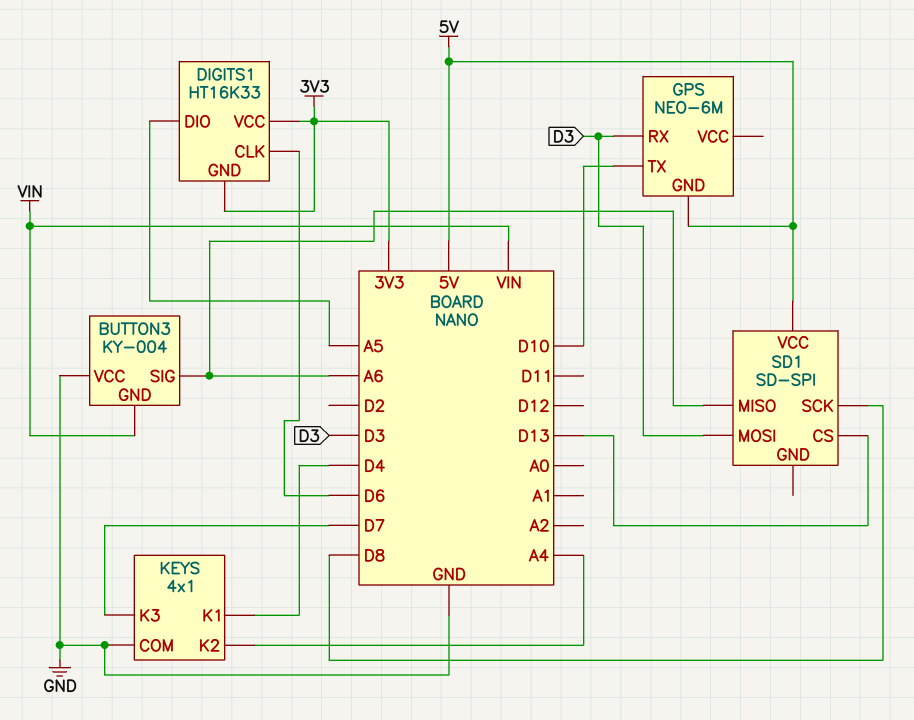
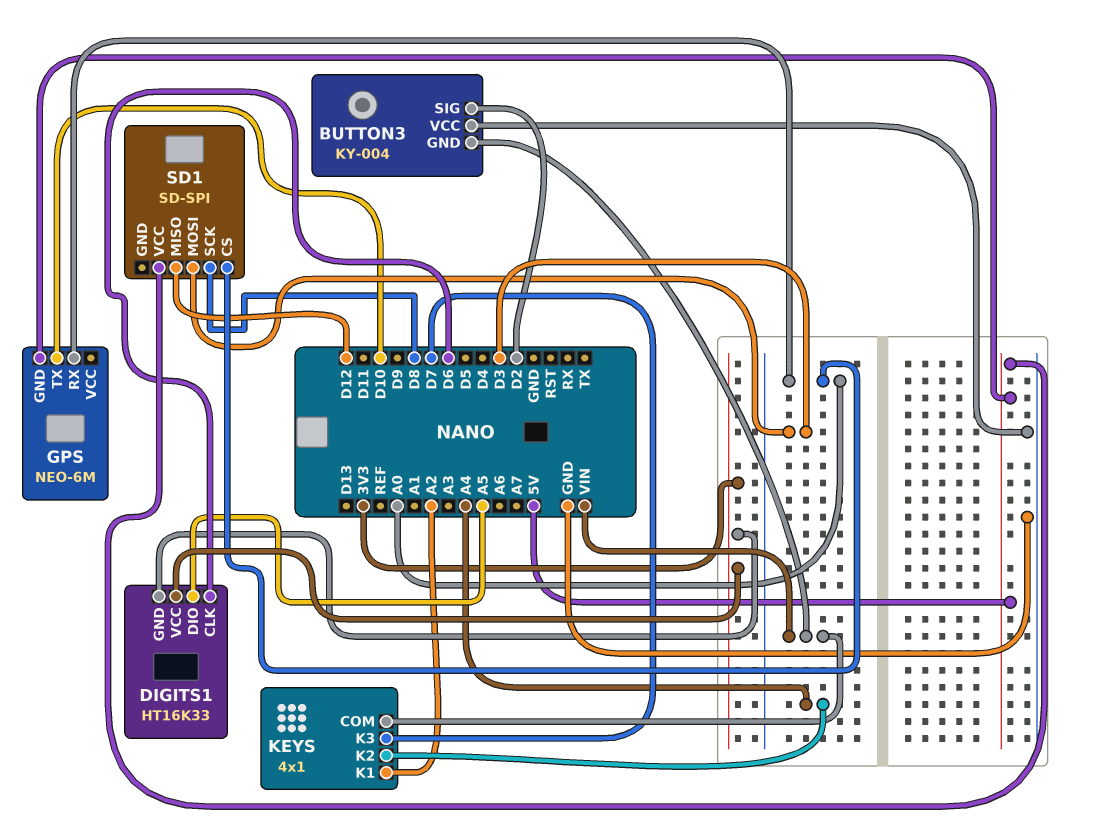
BUTTON3 pin SIG: A6 -> D2
GPS pin RX: D3 -> A0
KEYS pin COM: GND -> VIN
KEYS pin K1: D4 -> A2
SD1 pin CS: D13 -> A0
SD1 pin MISO: A6 -> D12

